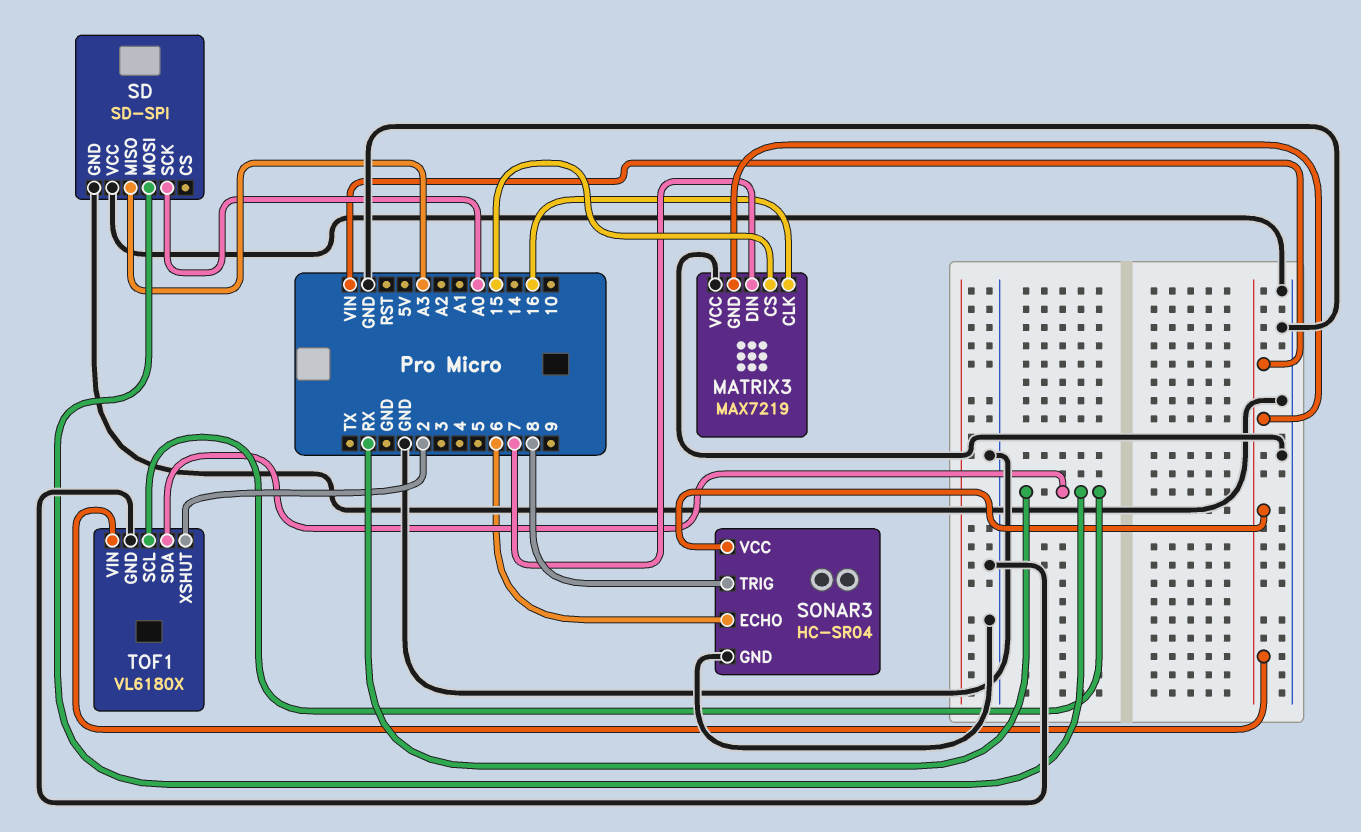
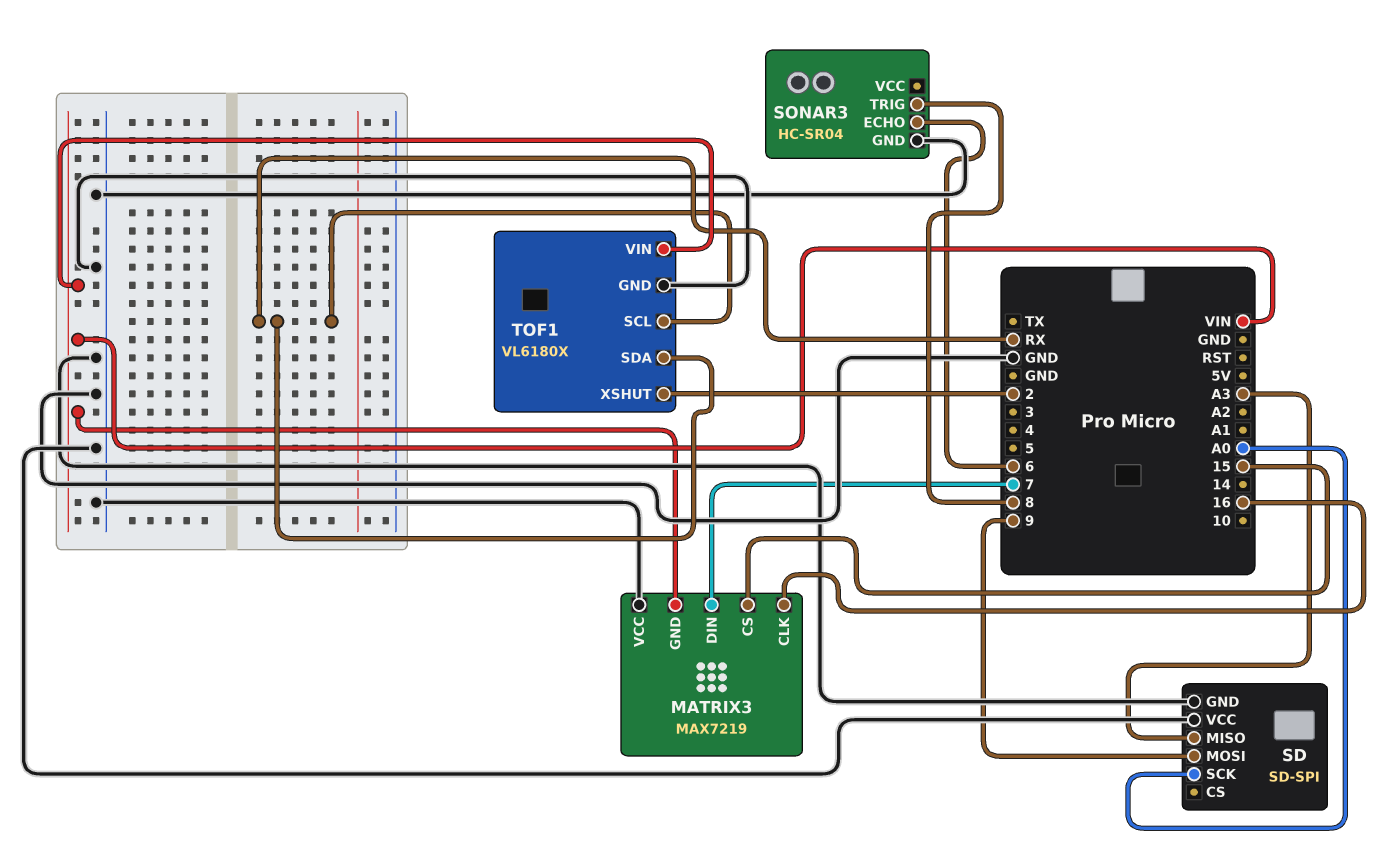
SD pin MOSI: RX -> 9
SONAR3 pin VCC: VIN -> none

